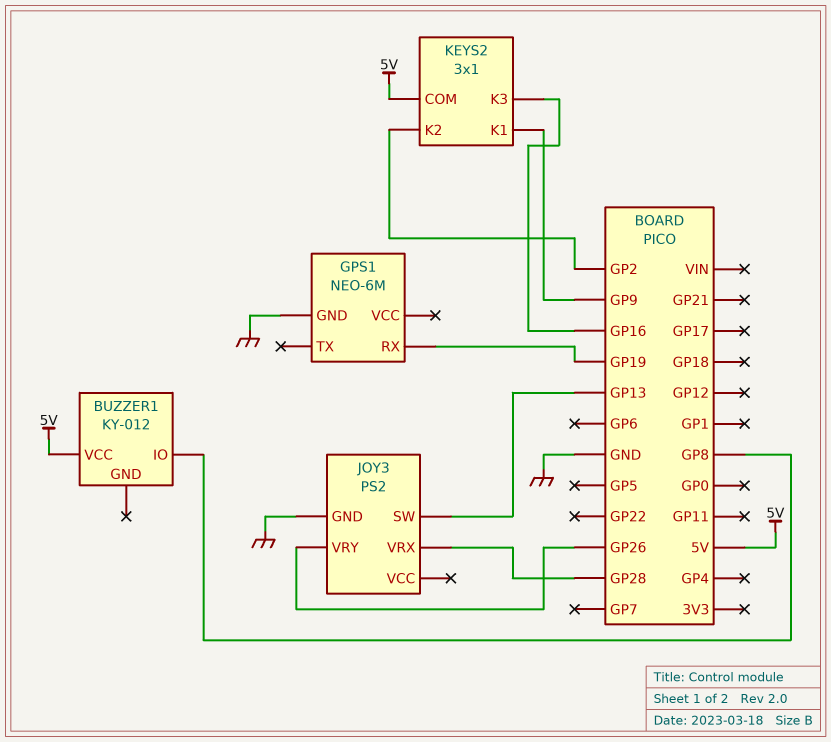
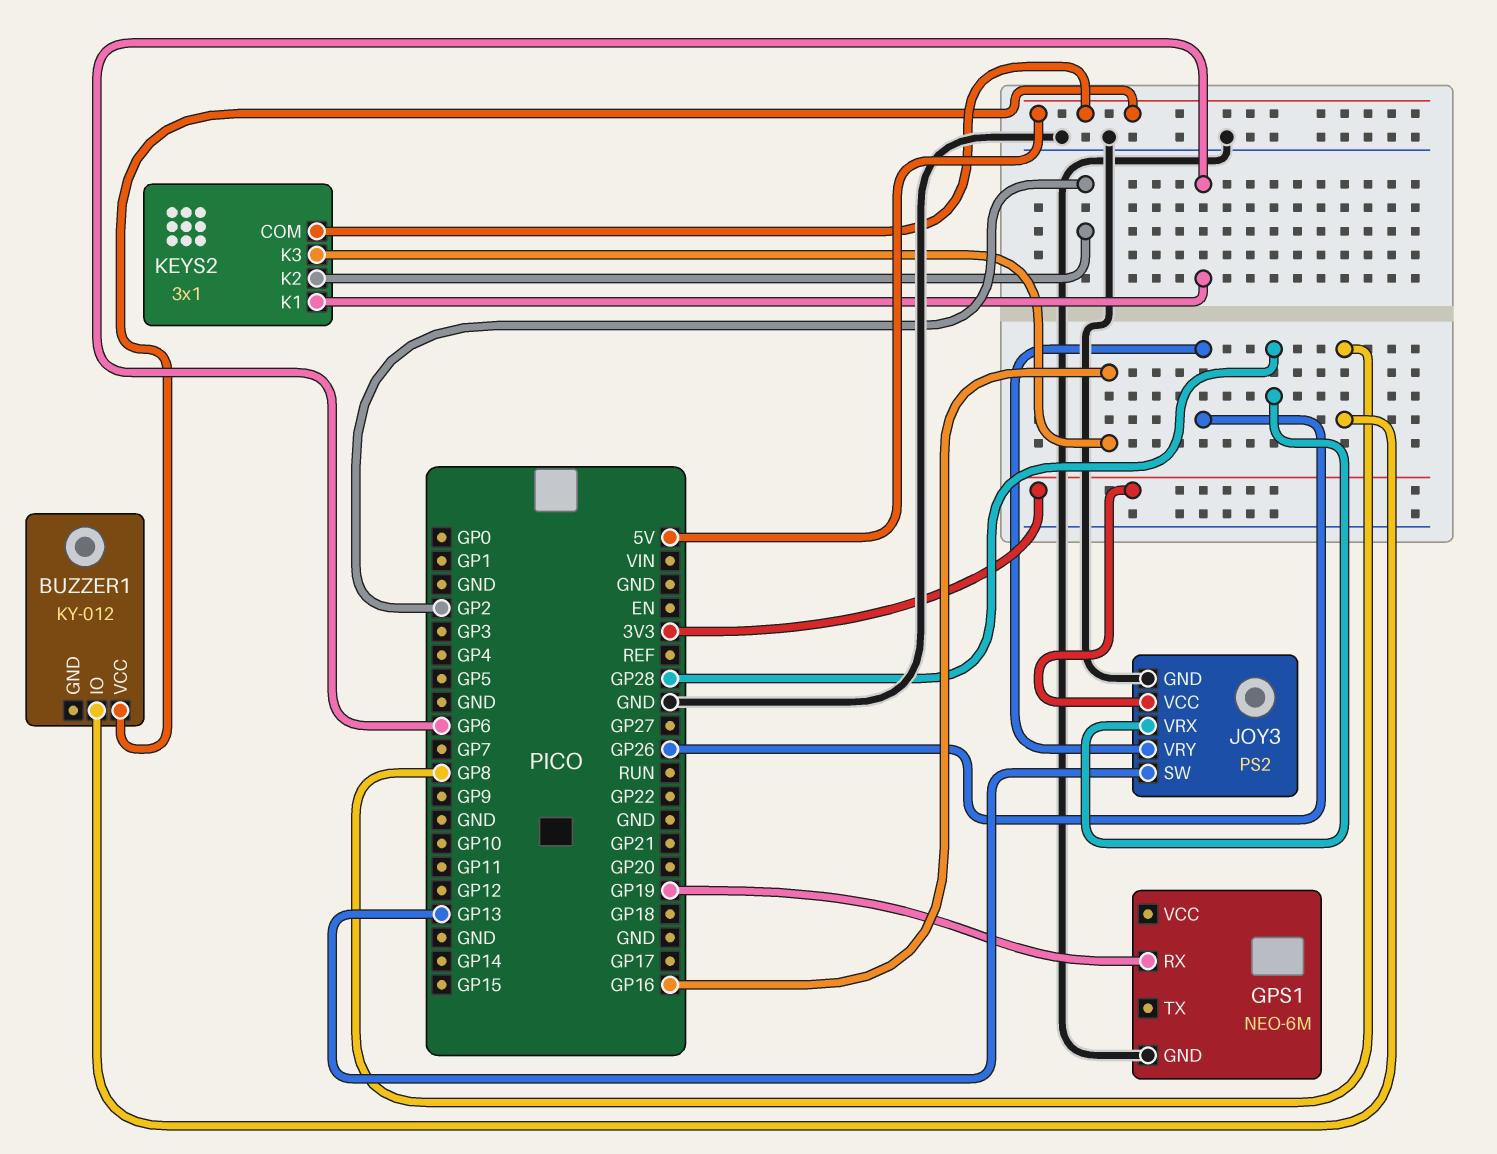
JOY3 pin VCC: none -> 3V3
KEYS2 pin K1: GP9 -> GP6

